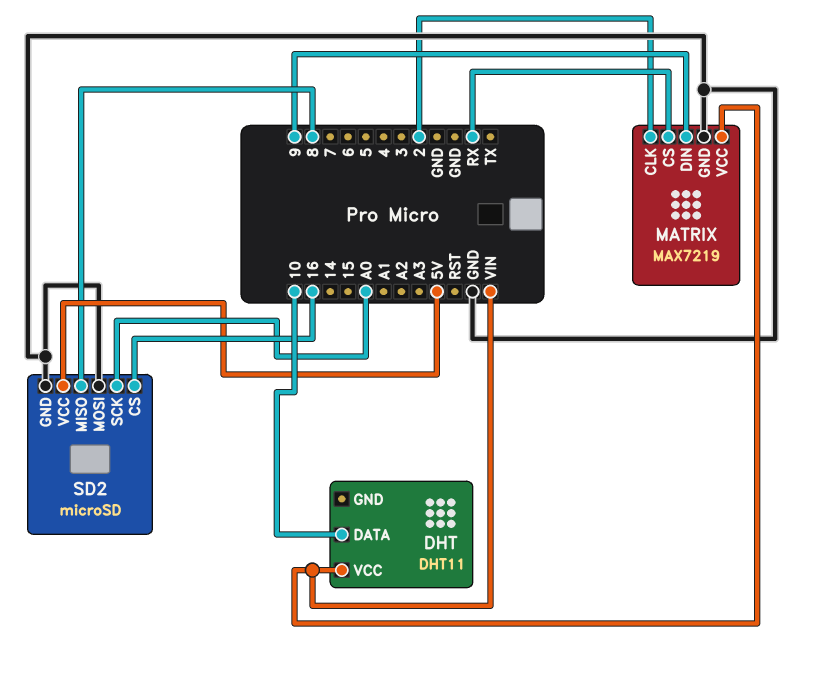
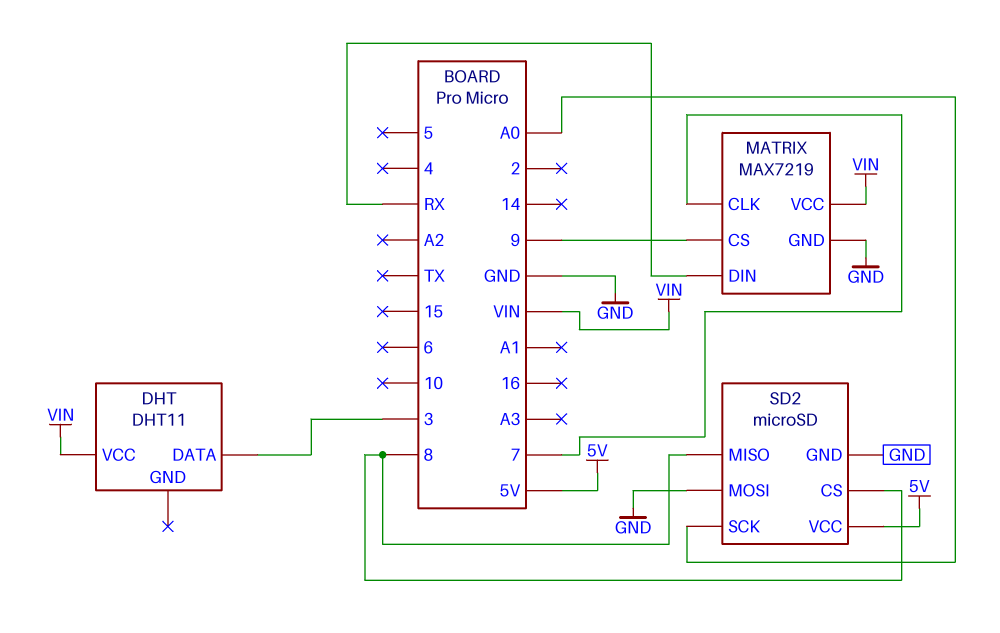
DHT pin DATA: 10 -> 3
MATRIX pin CLK: 2 -> 7
MATRIX pin CS: RX -> 9
MATRIX pin DIN: 9 -> RX
SD2 pin CS: 16 -> 8

